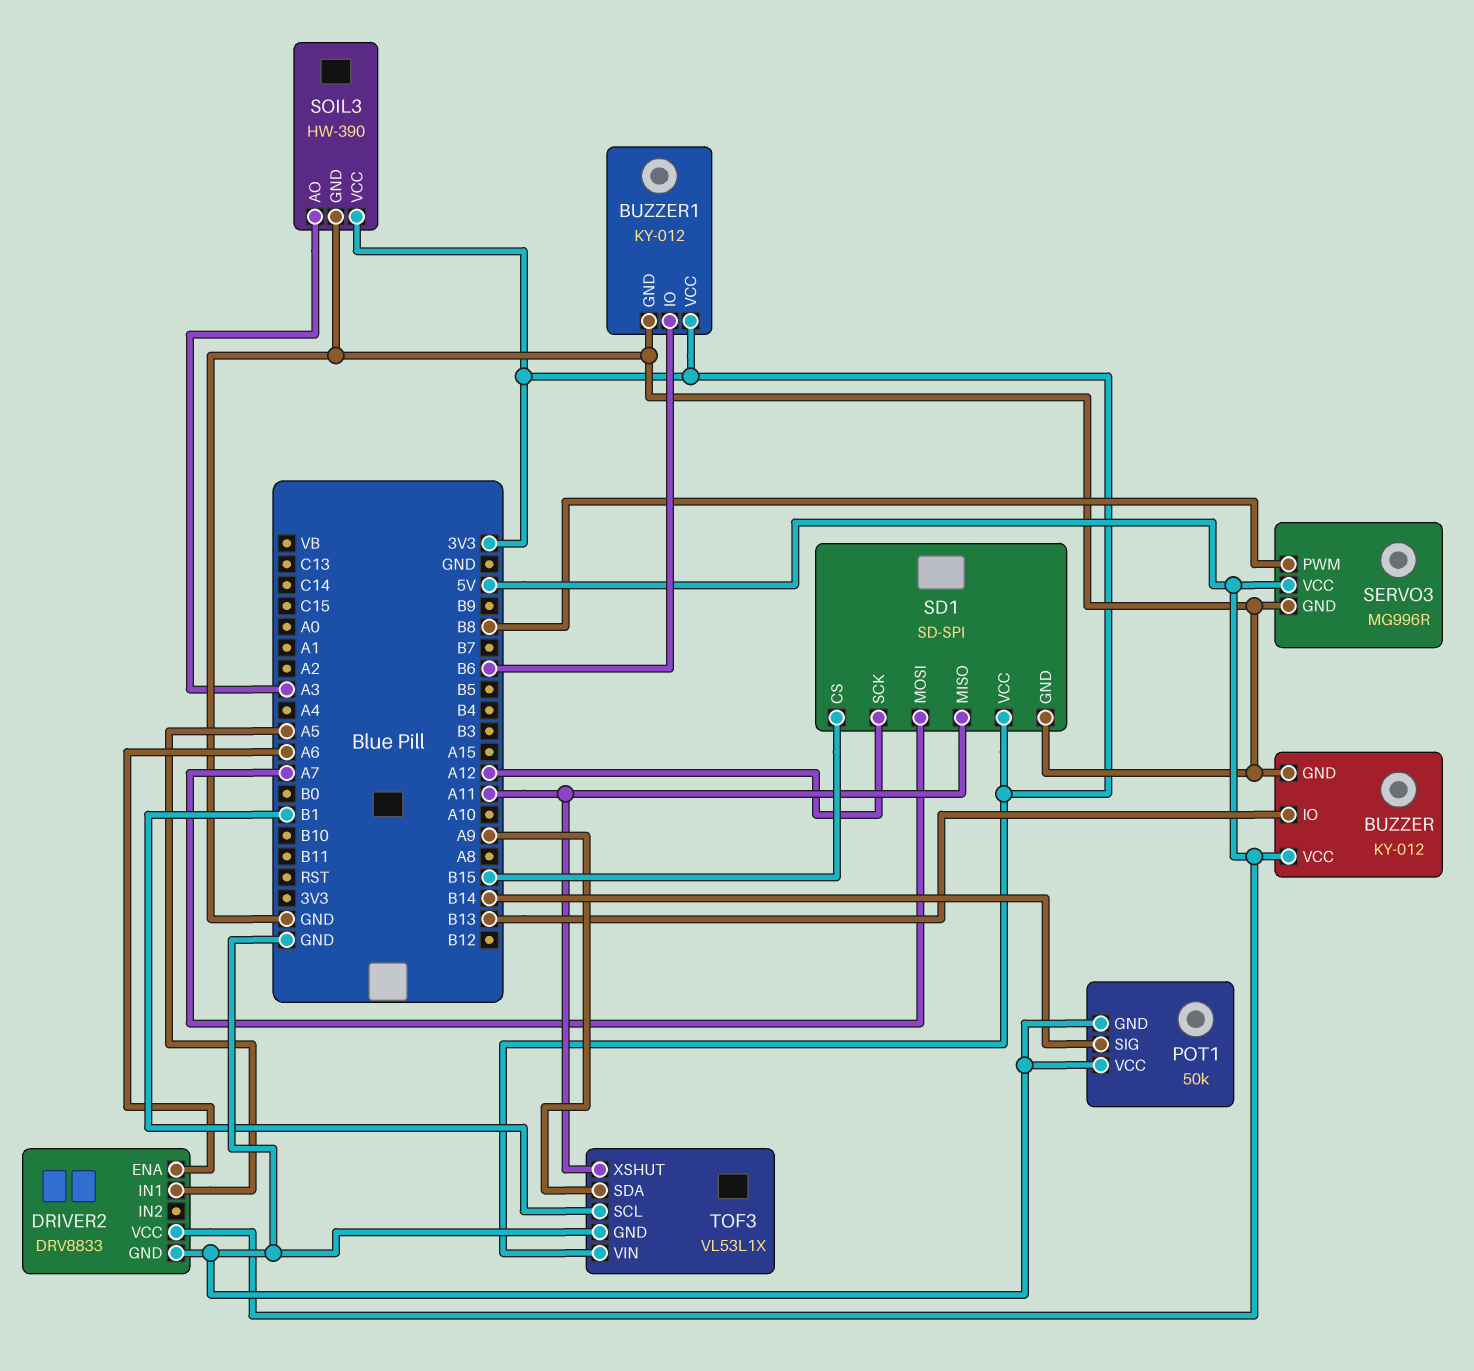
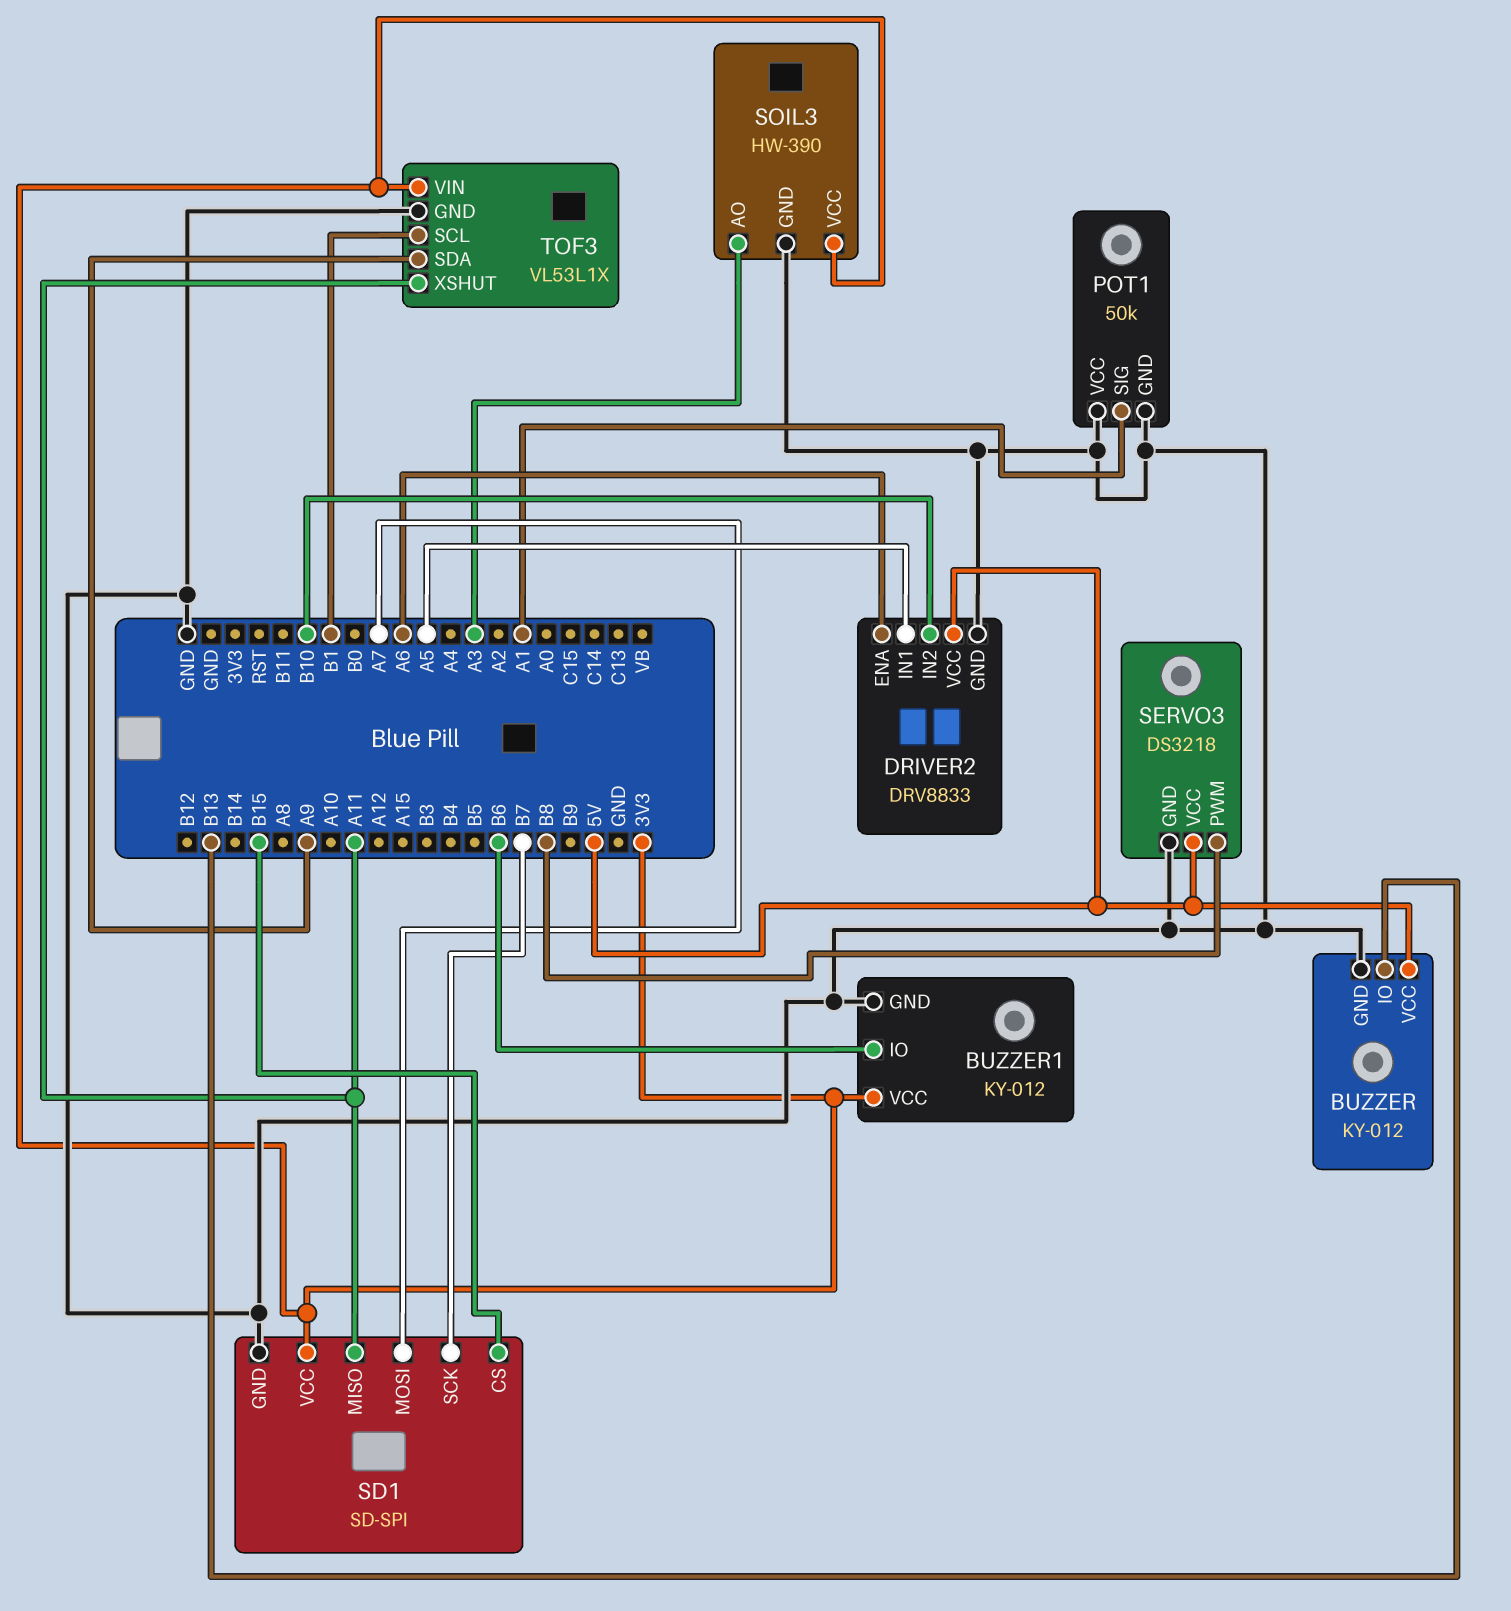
DRIVER2 pin IN2: none -> B10
POT1 pin SIG: B14 -> A1
SD1 pin SCK: A12 -> B7
SERVO3: MG996R -> DS3218

